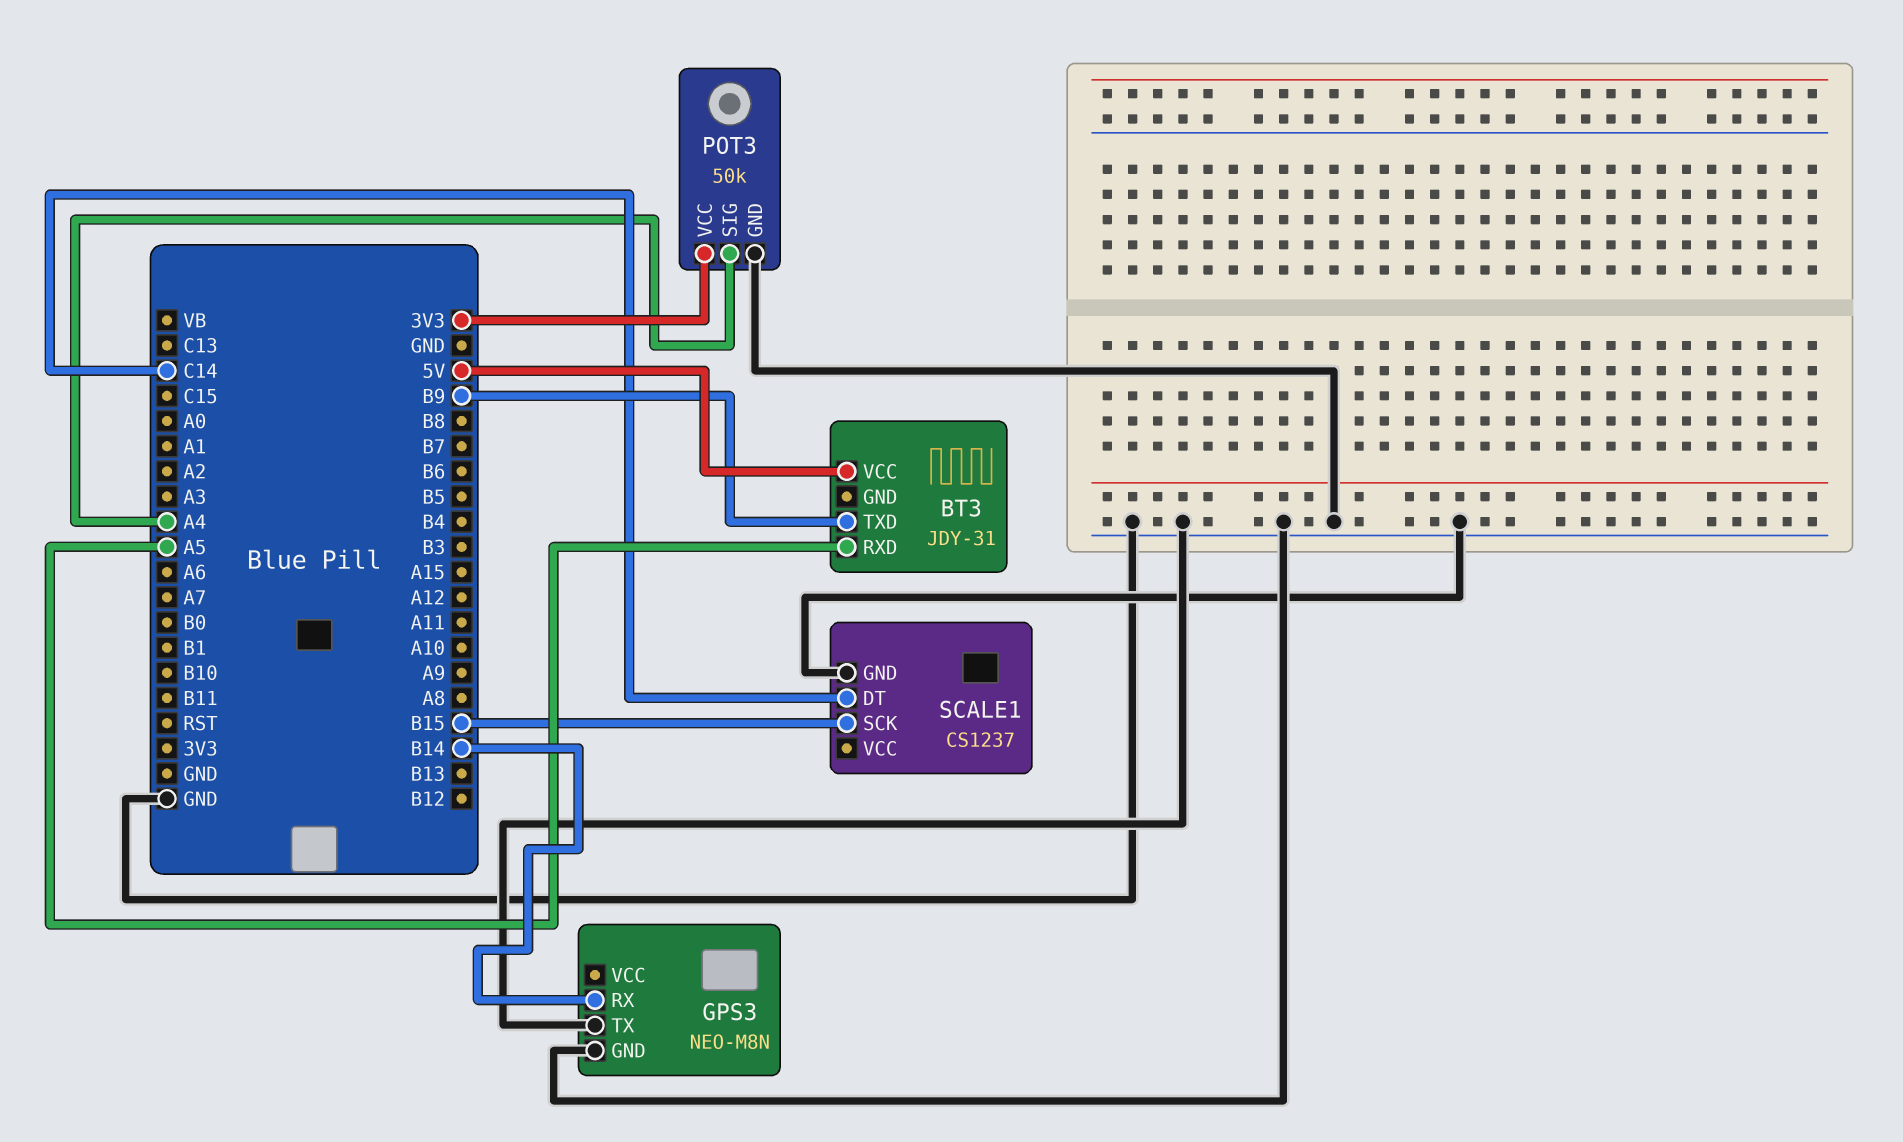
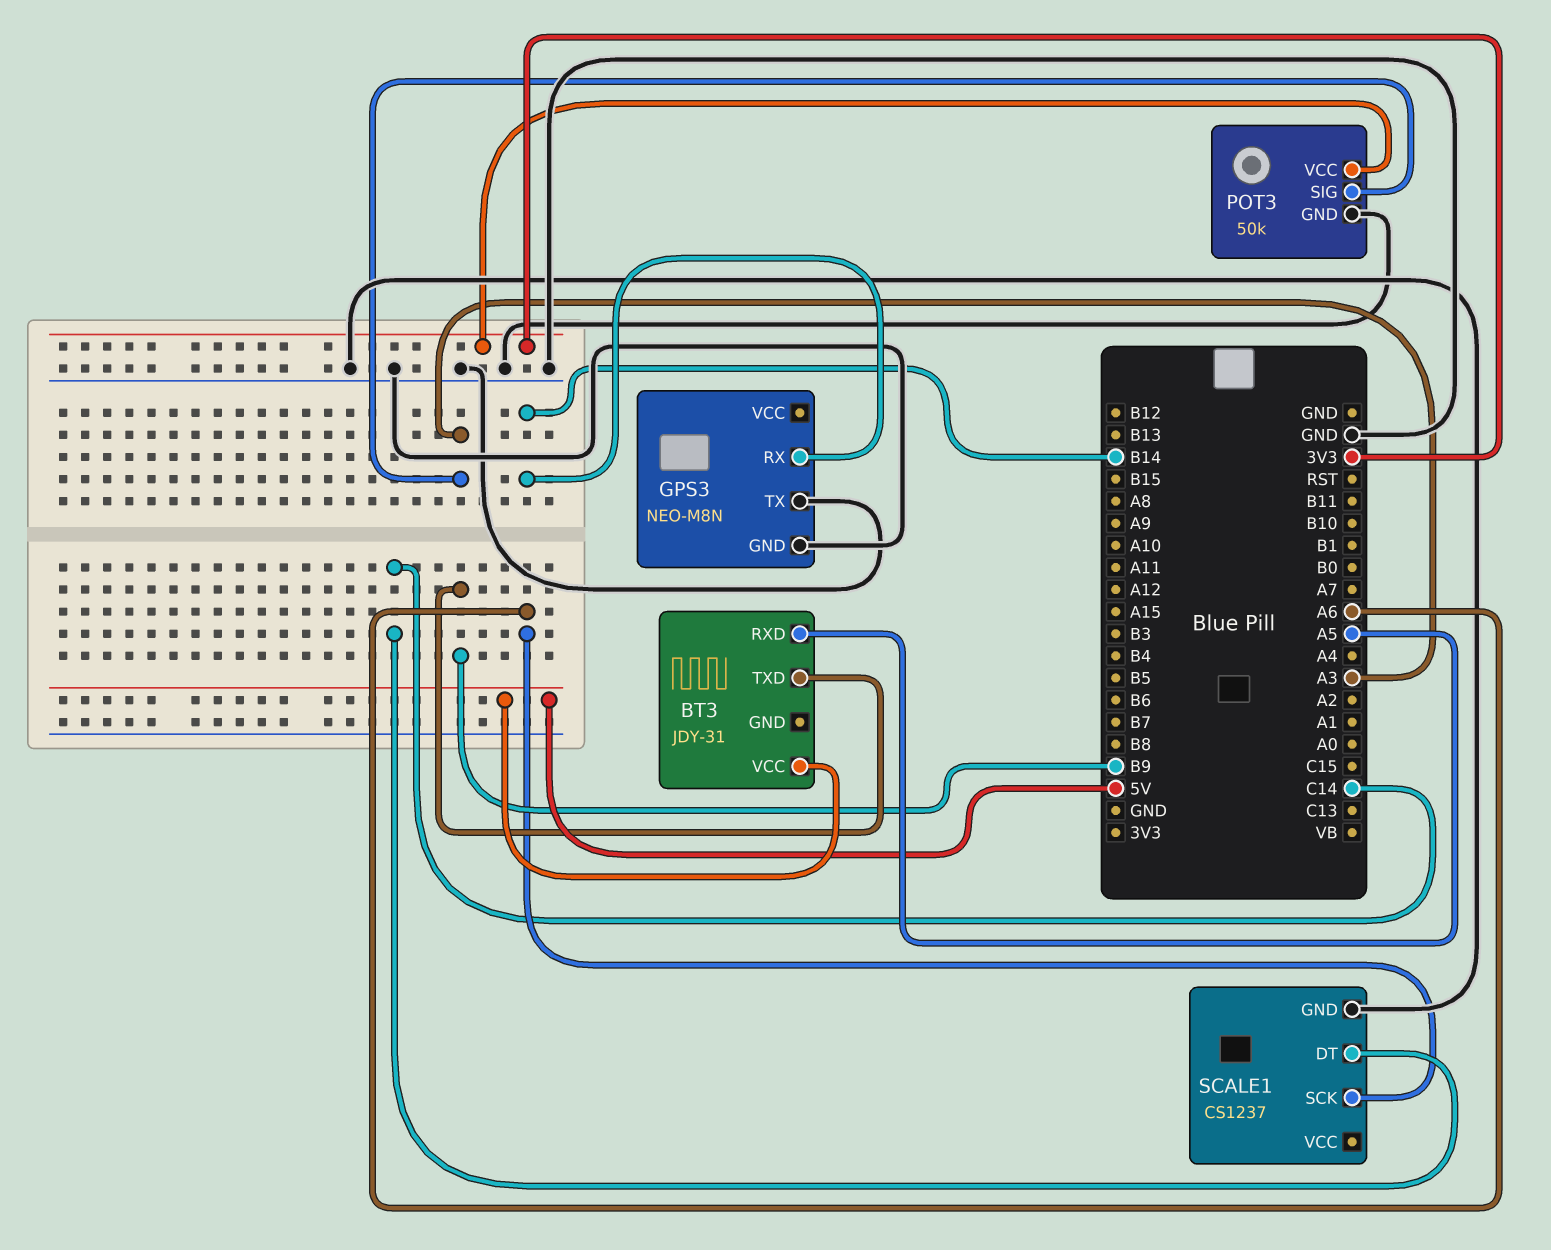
POT3 pin SIG: A4 -> A3
SCALE1 pin SCK: B15 -> A6

